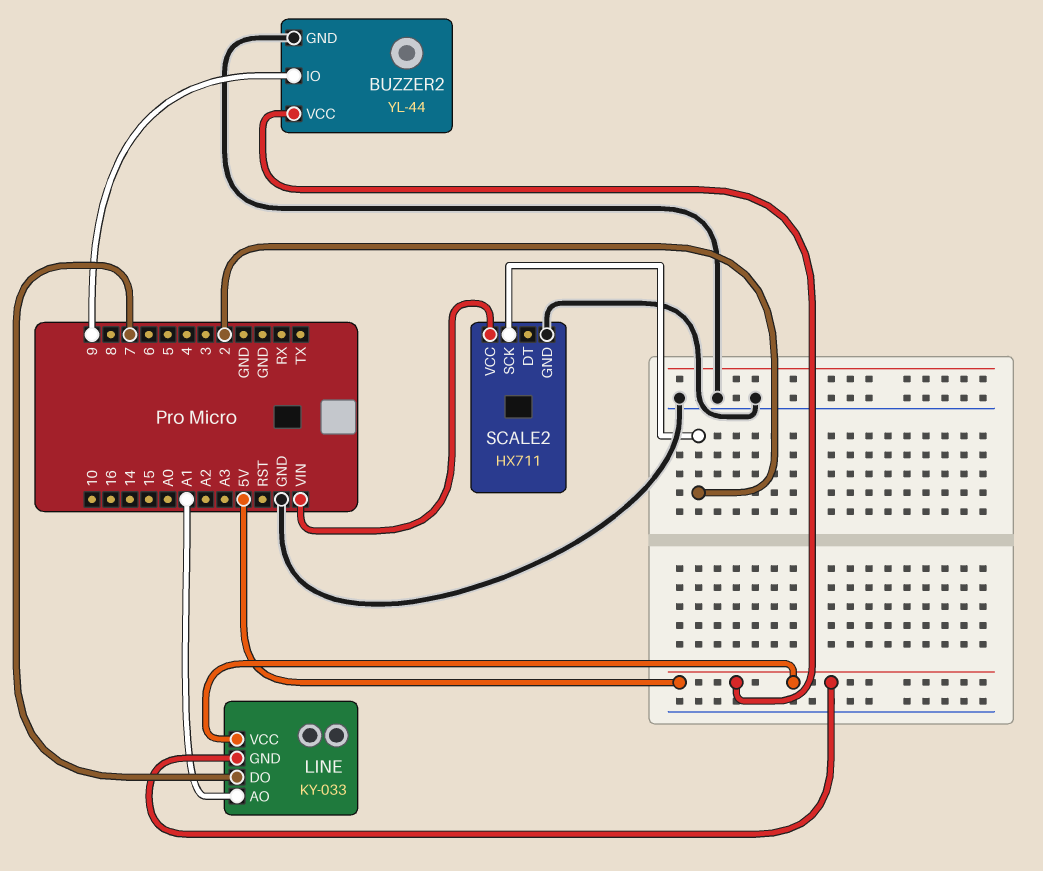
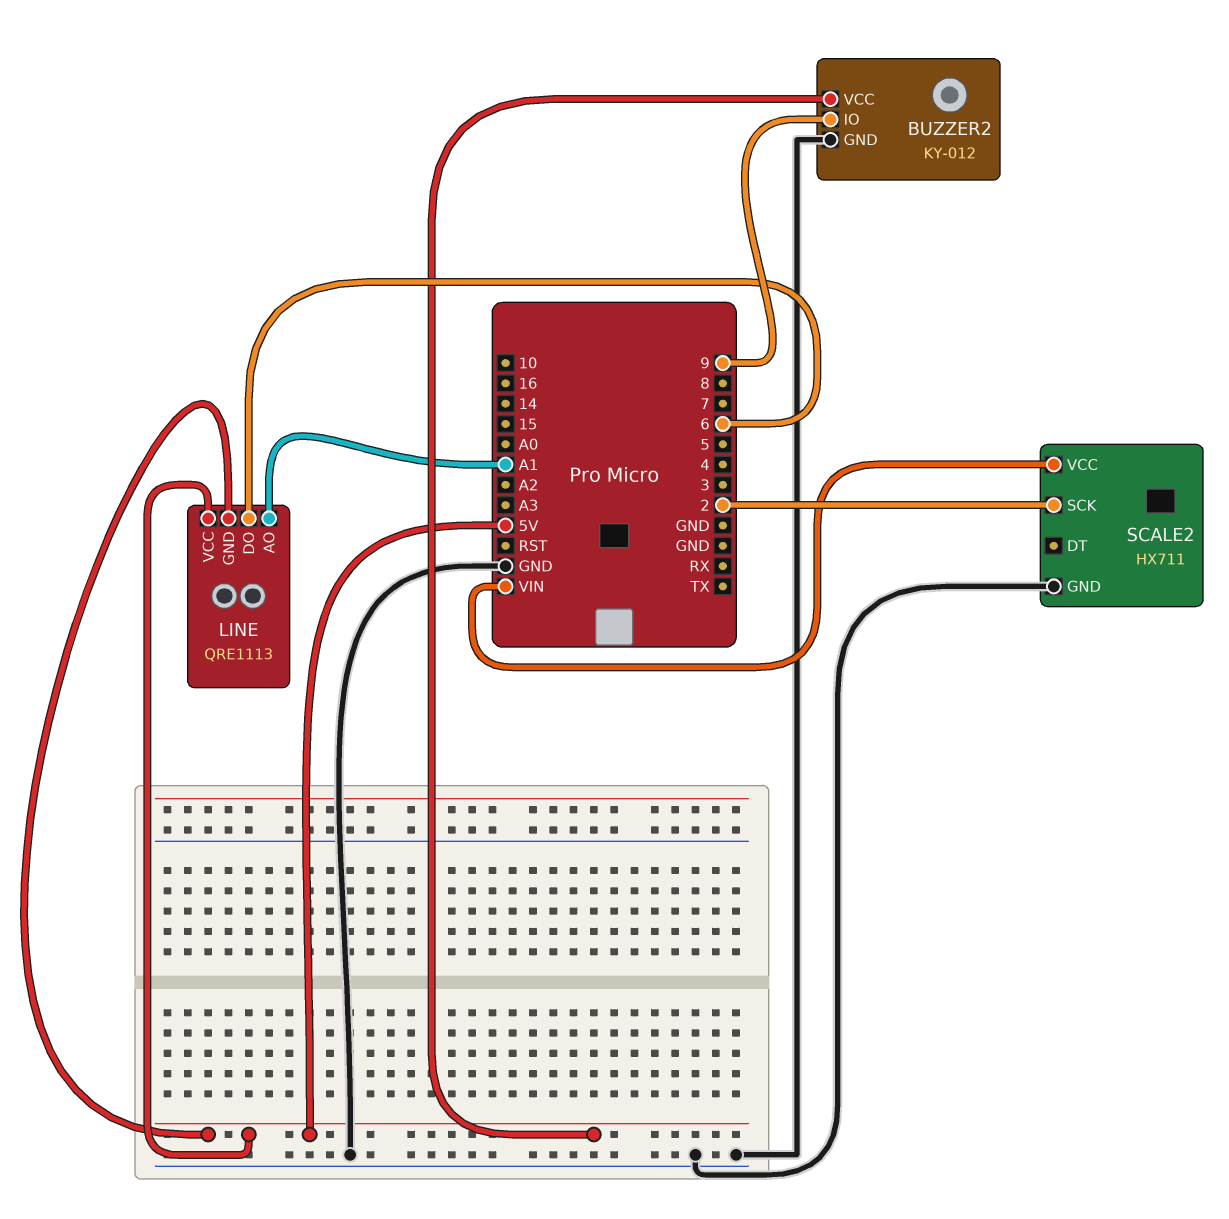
BUZZER2: YL-44 -> KY-012
LINE: KY-033 -> QRE1113
LINE pin DO: 7 -> 6

